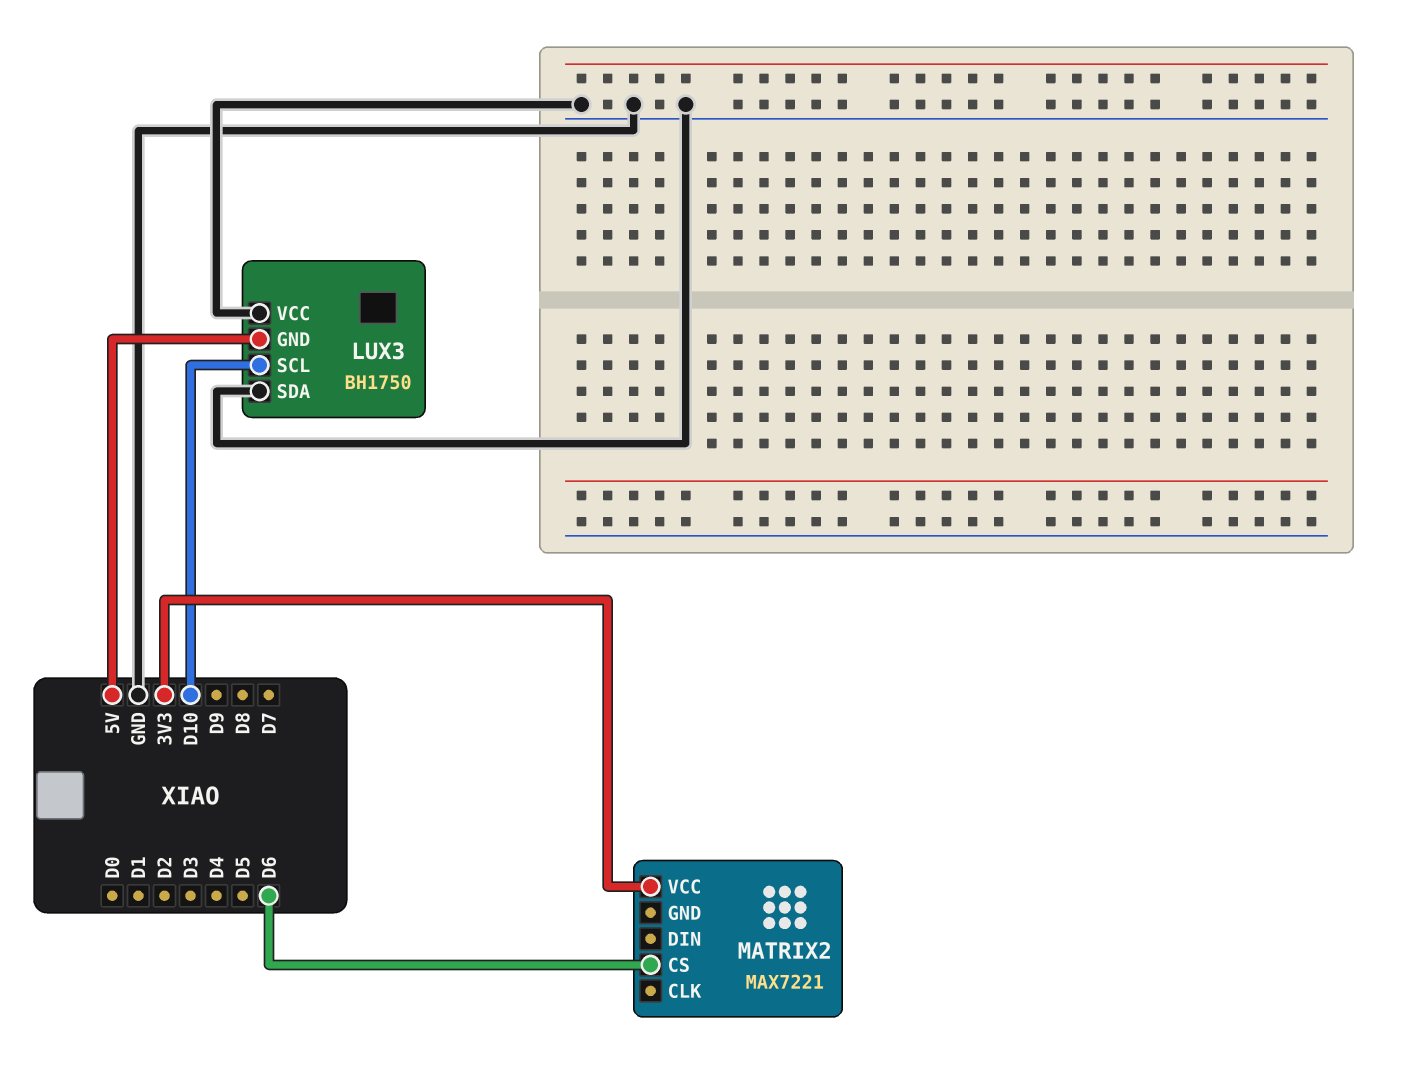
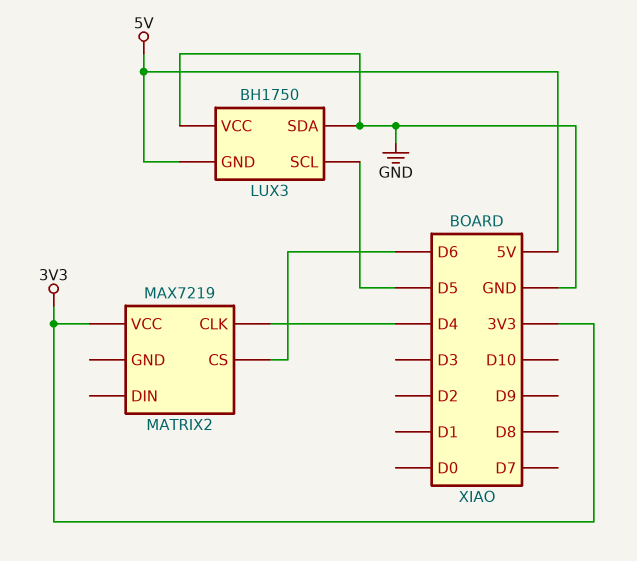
LUX3 pin SCL: D10 -> D5
MATRIX2: MAX7221 -> MAX7219
MATRIX2 pin CLK: none -> D4

